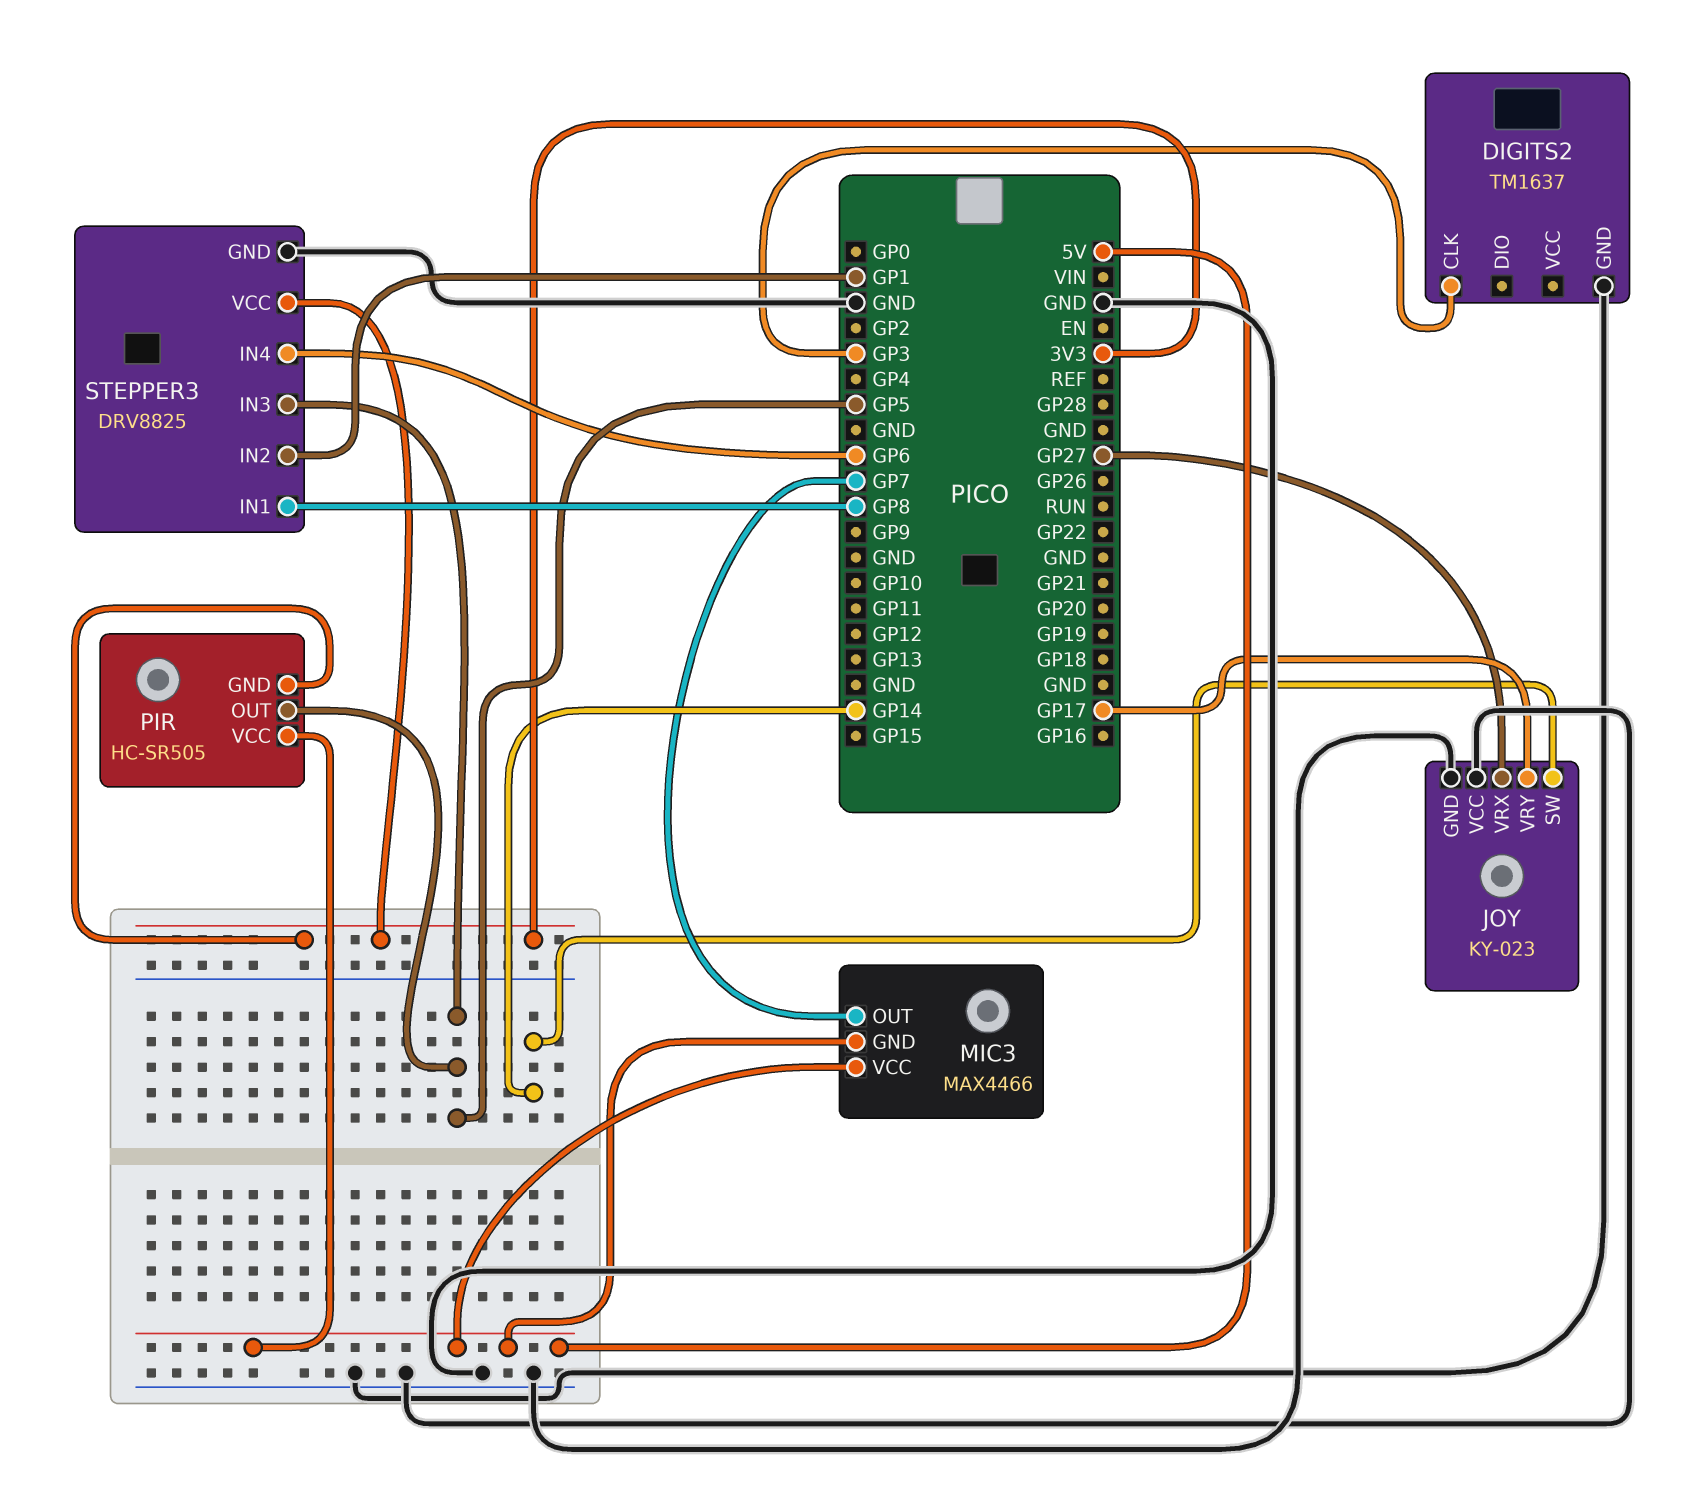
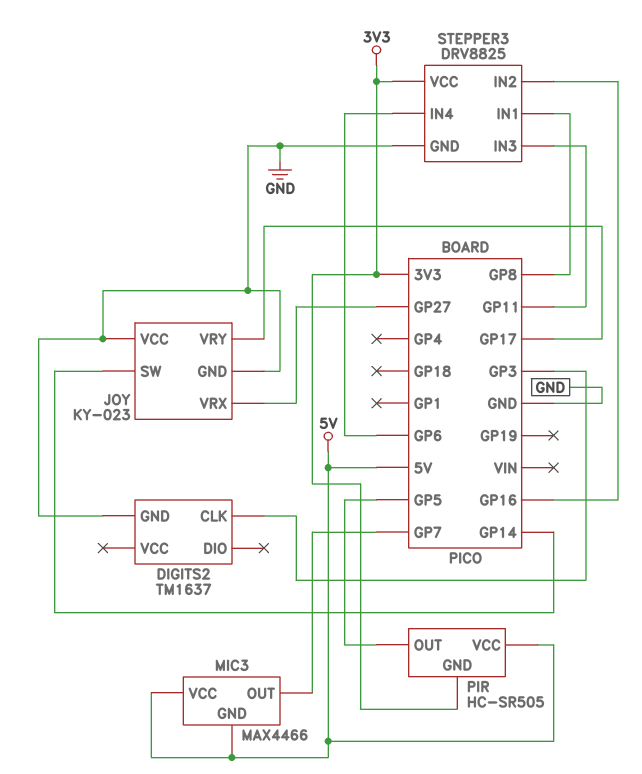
STEPPER3 pin IN2: GP1 -> GP16
STEPPER3 pin IN3: GP5 -> GP11

